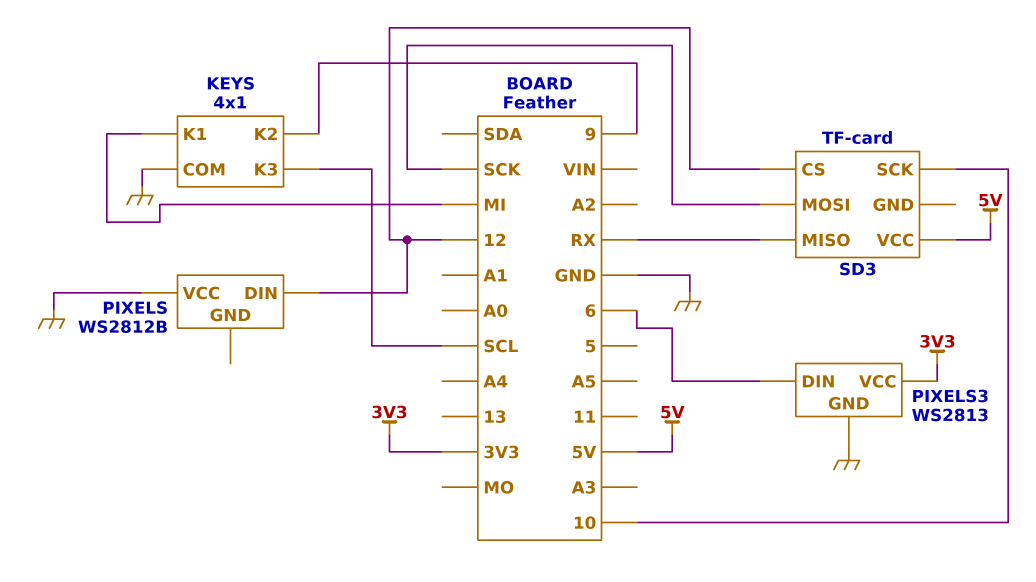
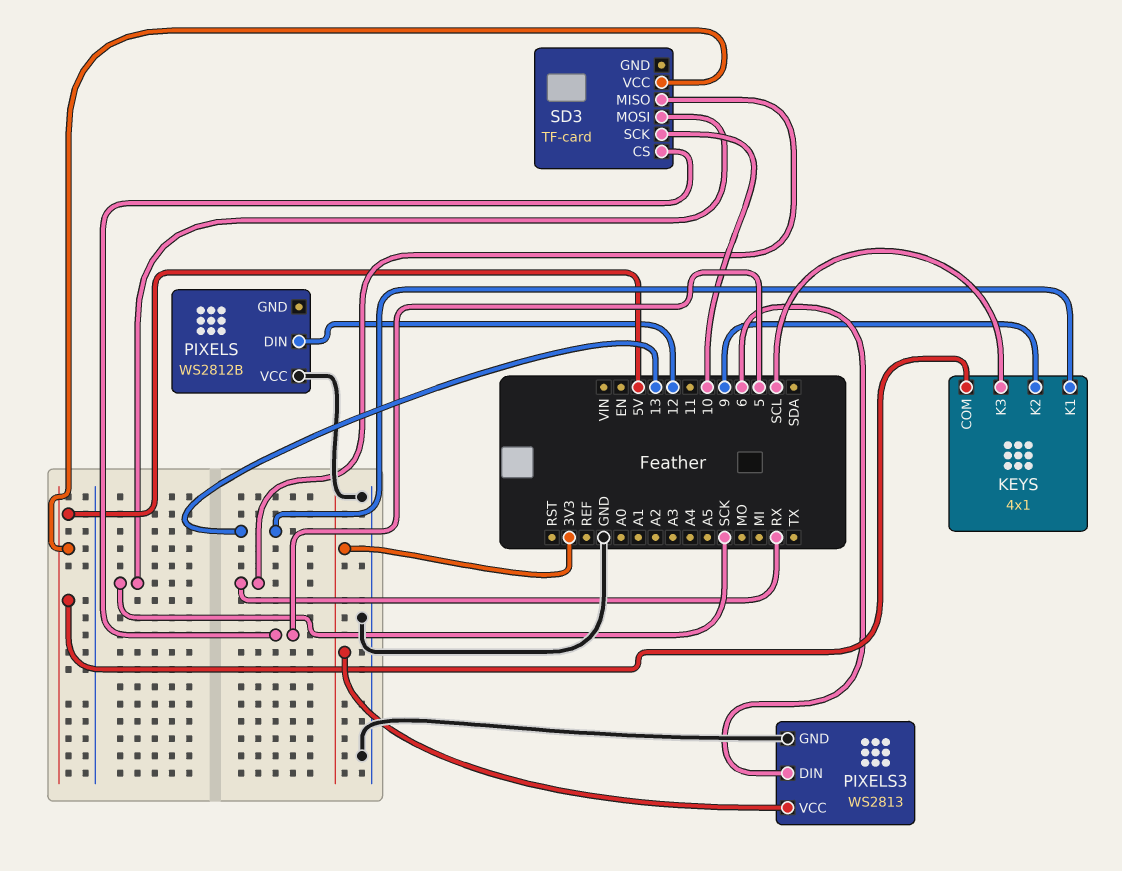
KEYS pin COM: GND -> 5V
KEYS pin K1: MI -> 13
SD3 pin CS: 12 -> 5

